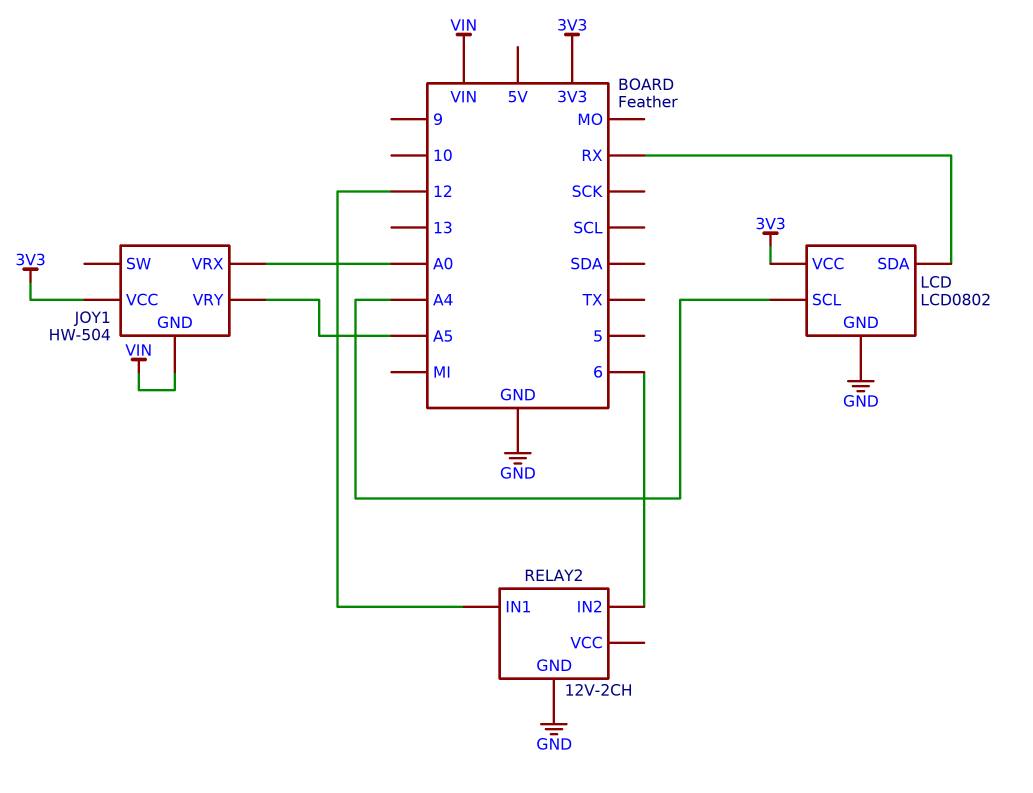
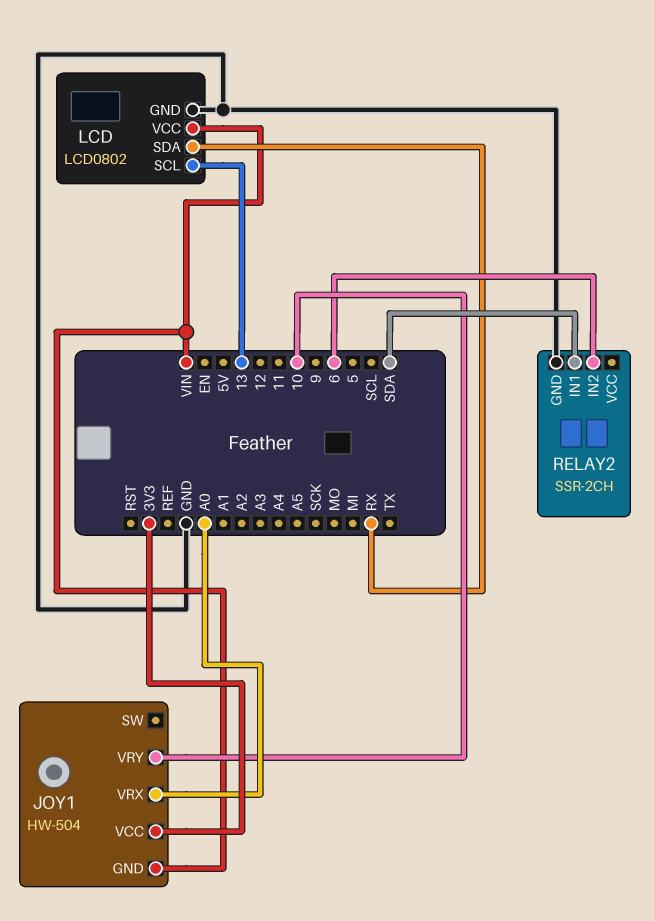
JOY1 pin VRY: A5 -> 10
LCD pin SCL: A4 -> 13
LCD pin VCC: 3V3 -> VIN
RELAY2: 12V-2CH -> SSR-2CH
RELAY2 pin IN1: 12 -> SDA

